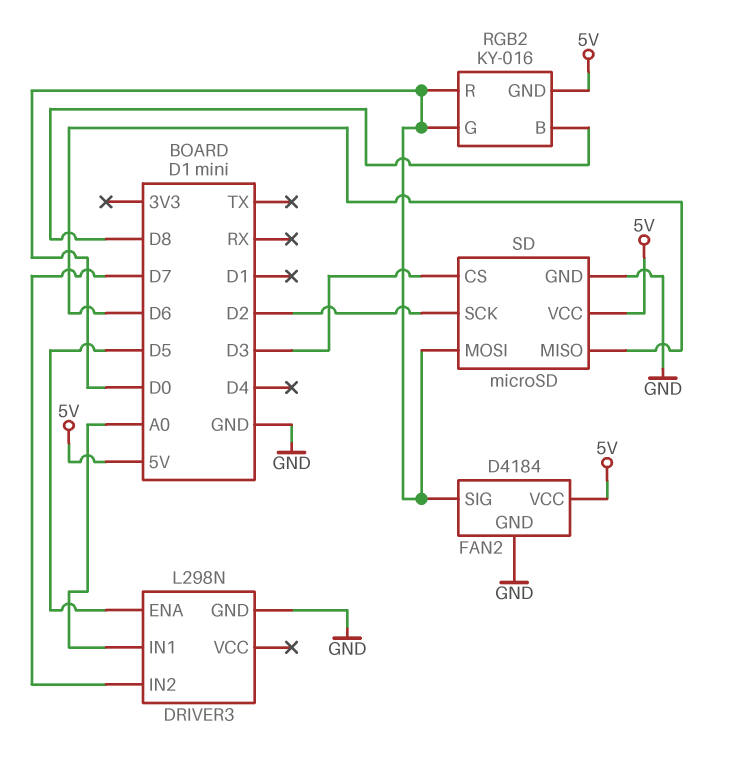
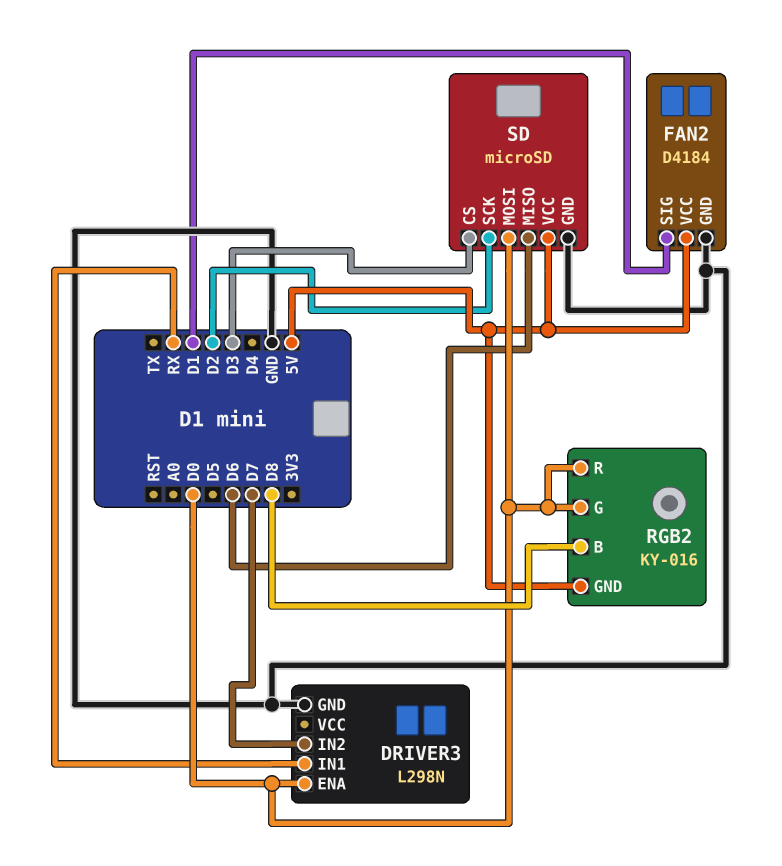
DRIVER3 pin ENA: D5 -> D0
DRIVER3 pin IN1: A0 -> RX
FAN2 pin SIG: D0 -> D1

